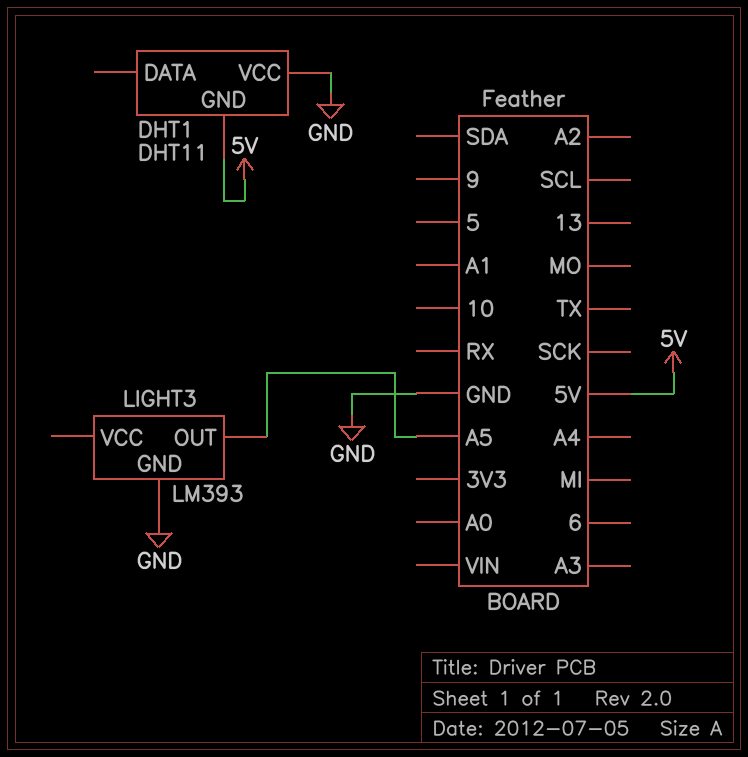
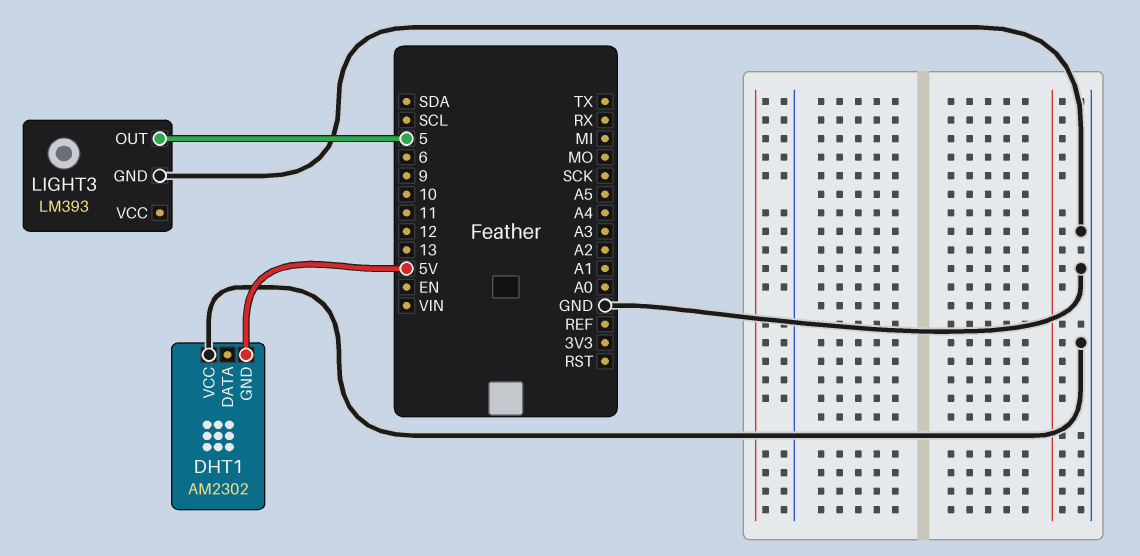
DHT1: DHT11 -> AM2302
LIGHT3 pin OUT: A5 -> 5

